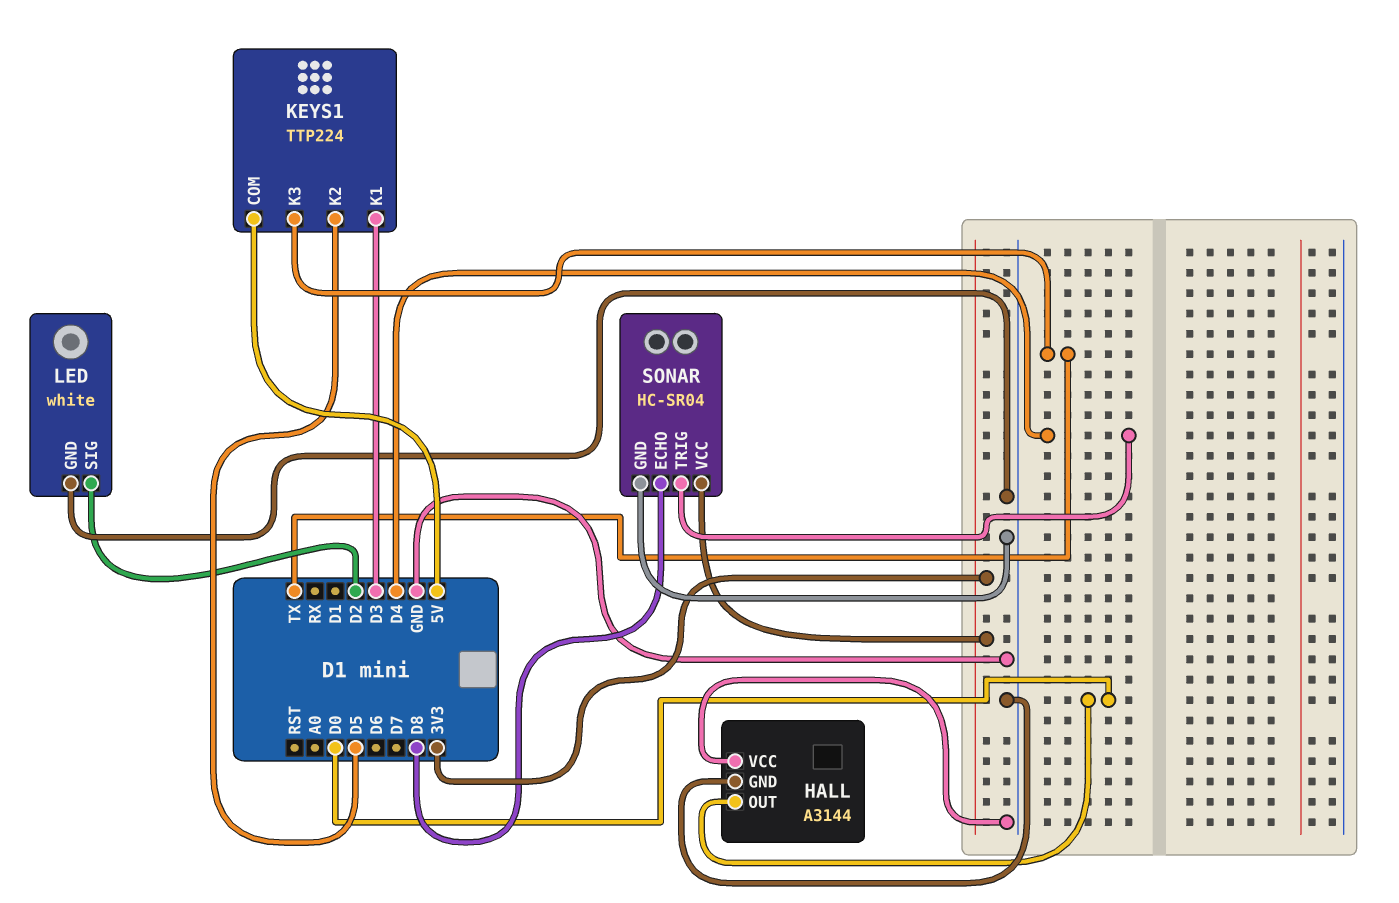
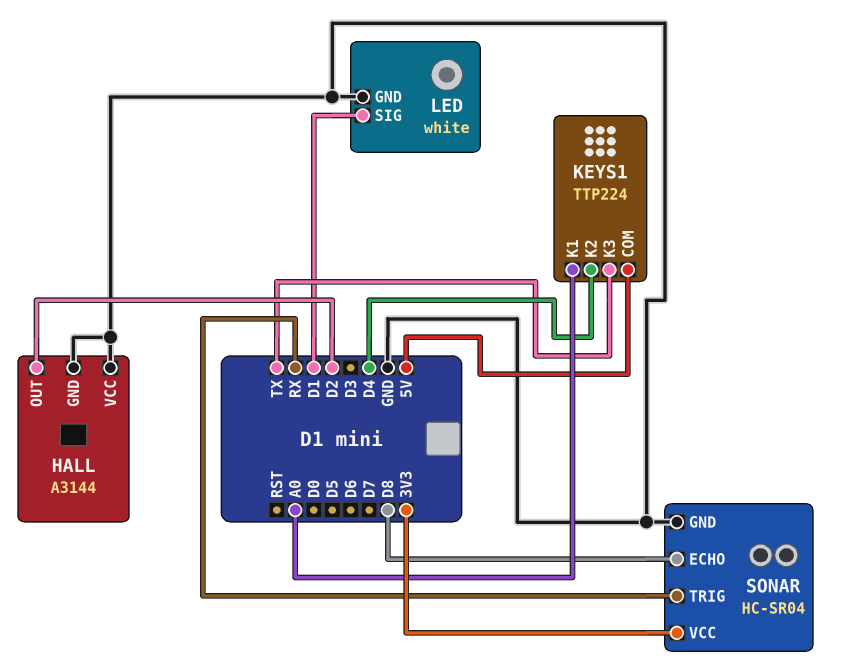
HALL pin OUT: D0 -> D2
KEYS1 pin K1: D3 -> A0
KEYS1 pin K2: D5 -> D4
LED pin SIG: D2 -> D1
SONAR pin TRIG: D4 -> RX

